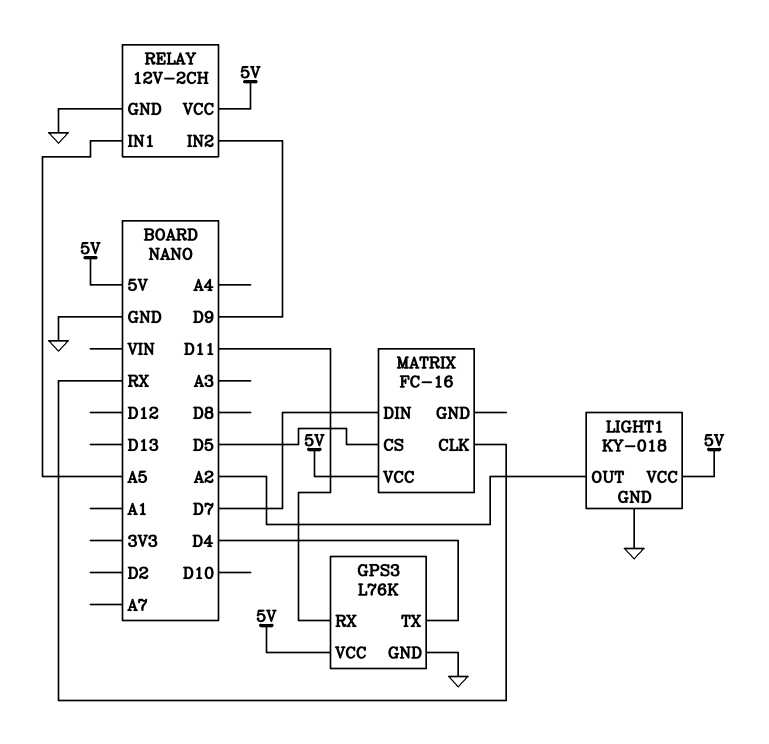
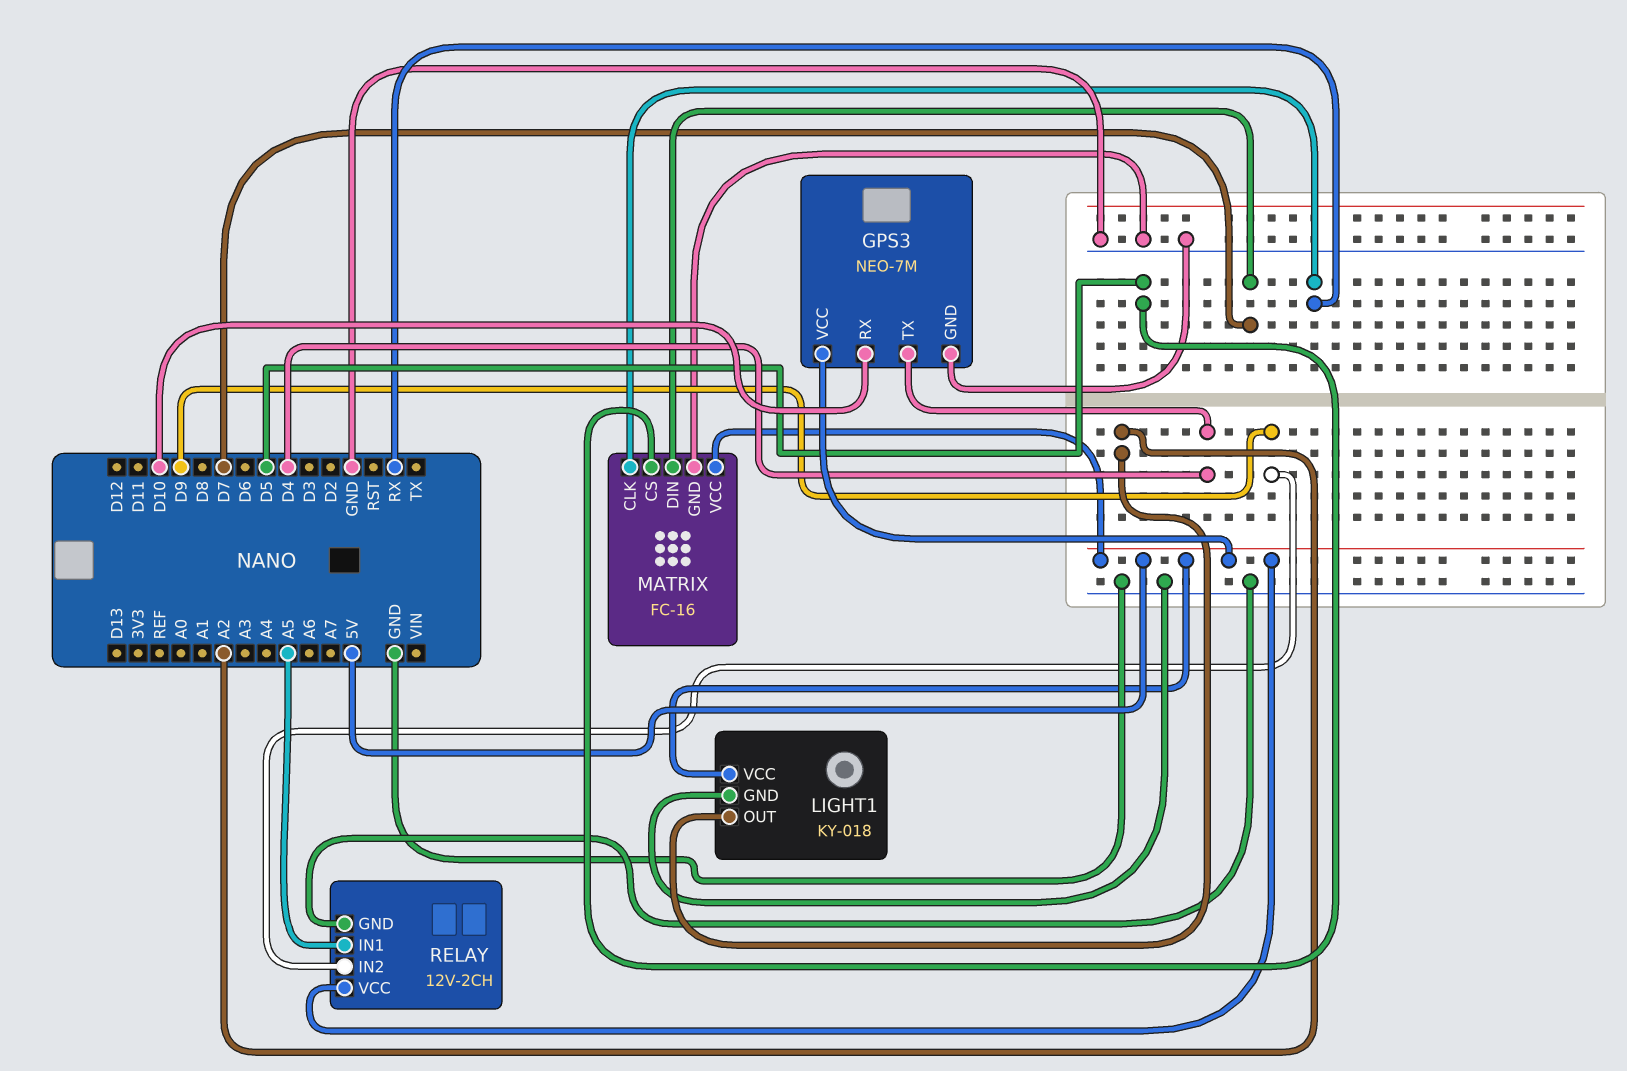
GPS3: L76K -> NEO-7M
GPS3 pin RX: D11 -> D10
MATRIX pin GND: none -> GND

